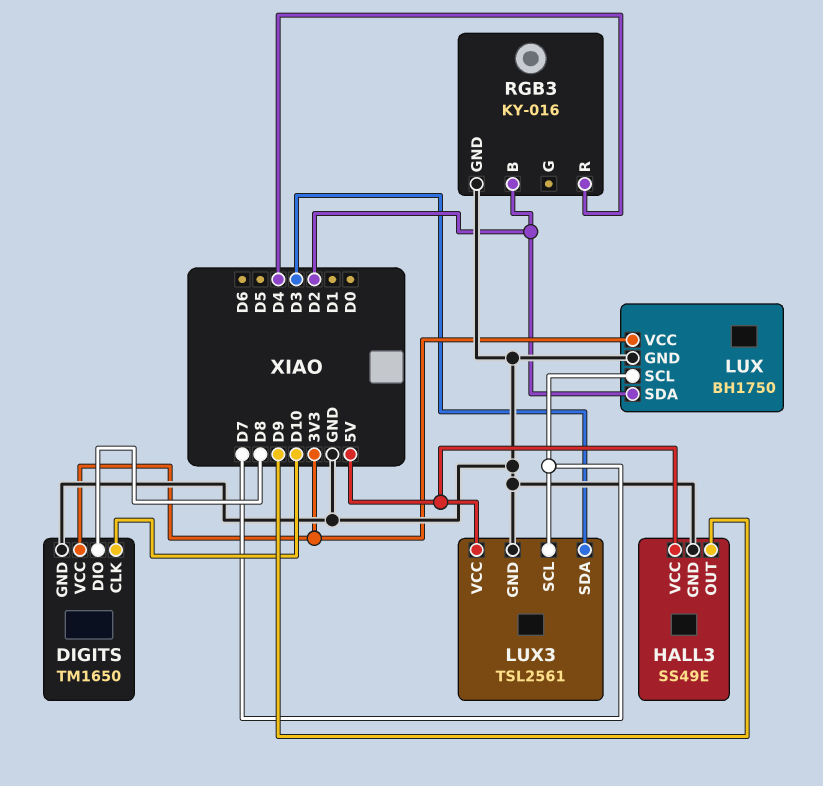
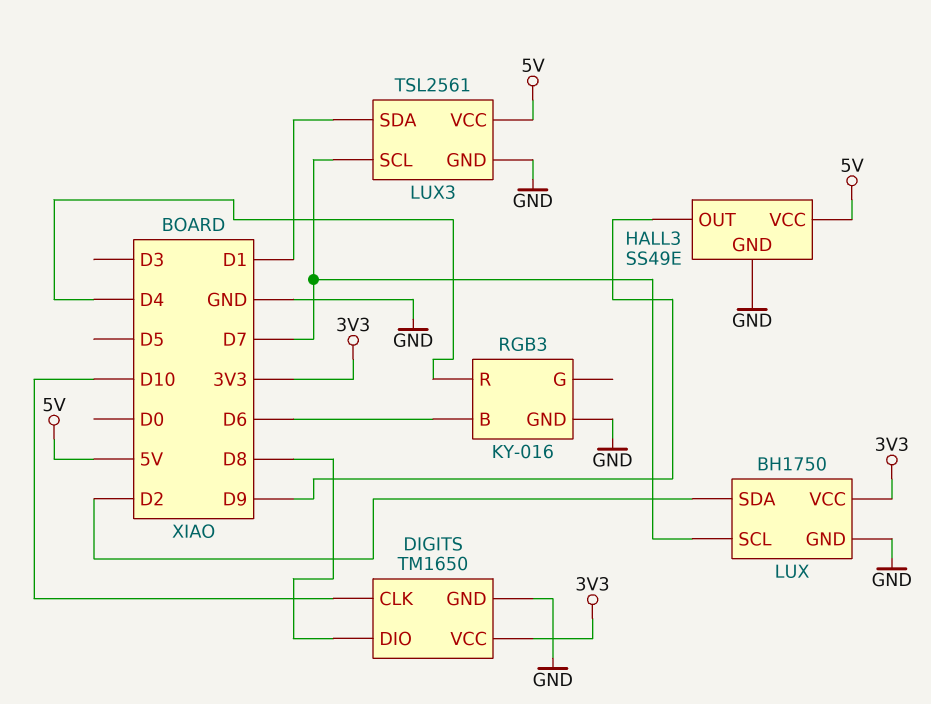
LUX3 pin SDA: D3 -> D1
RGB3 pin B: D2 -> D6

